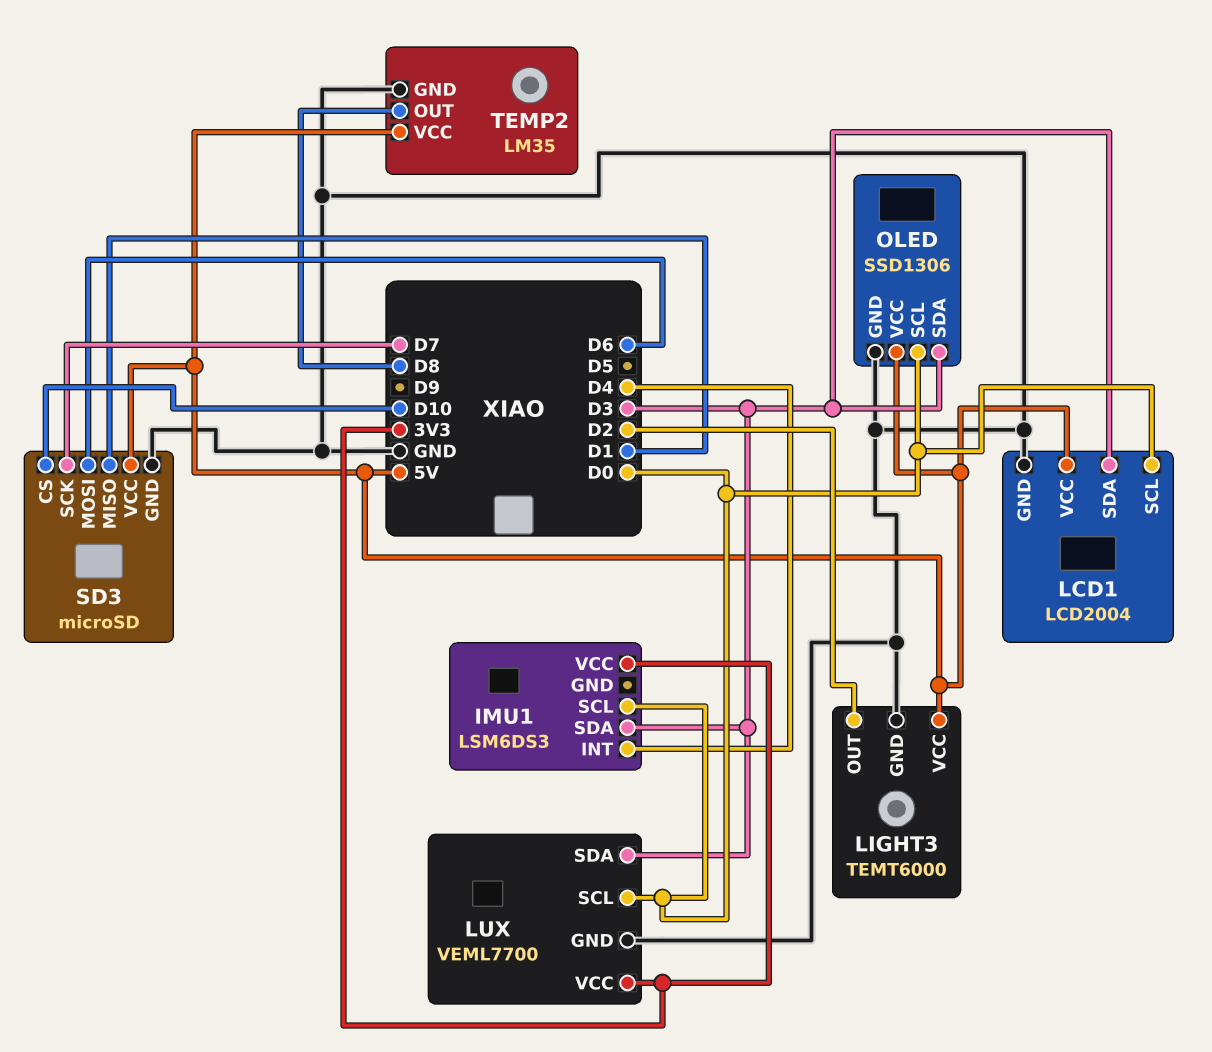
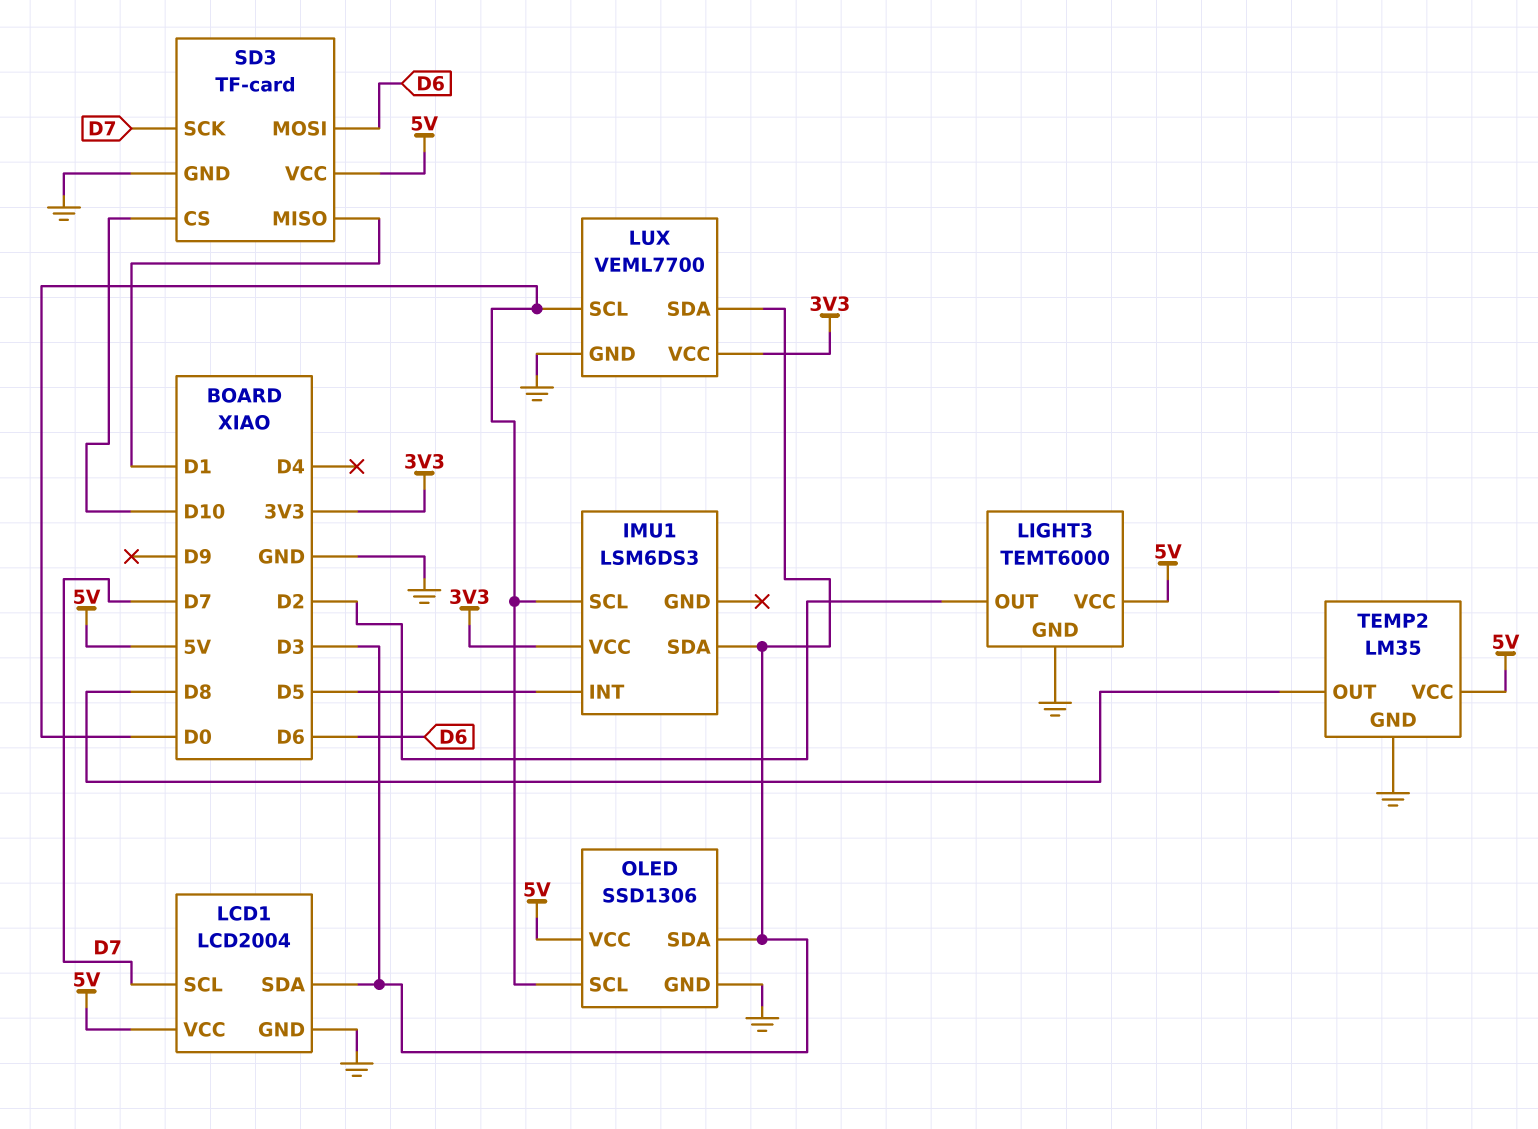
IMU1 pin INT: D4 -> D5
LCD1 pin SCL: D0 -> D7
SD3: microSD -> TF-card

